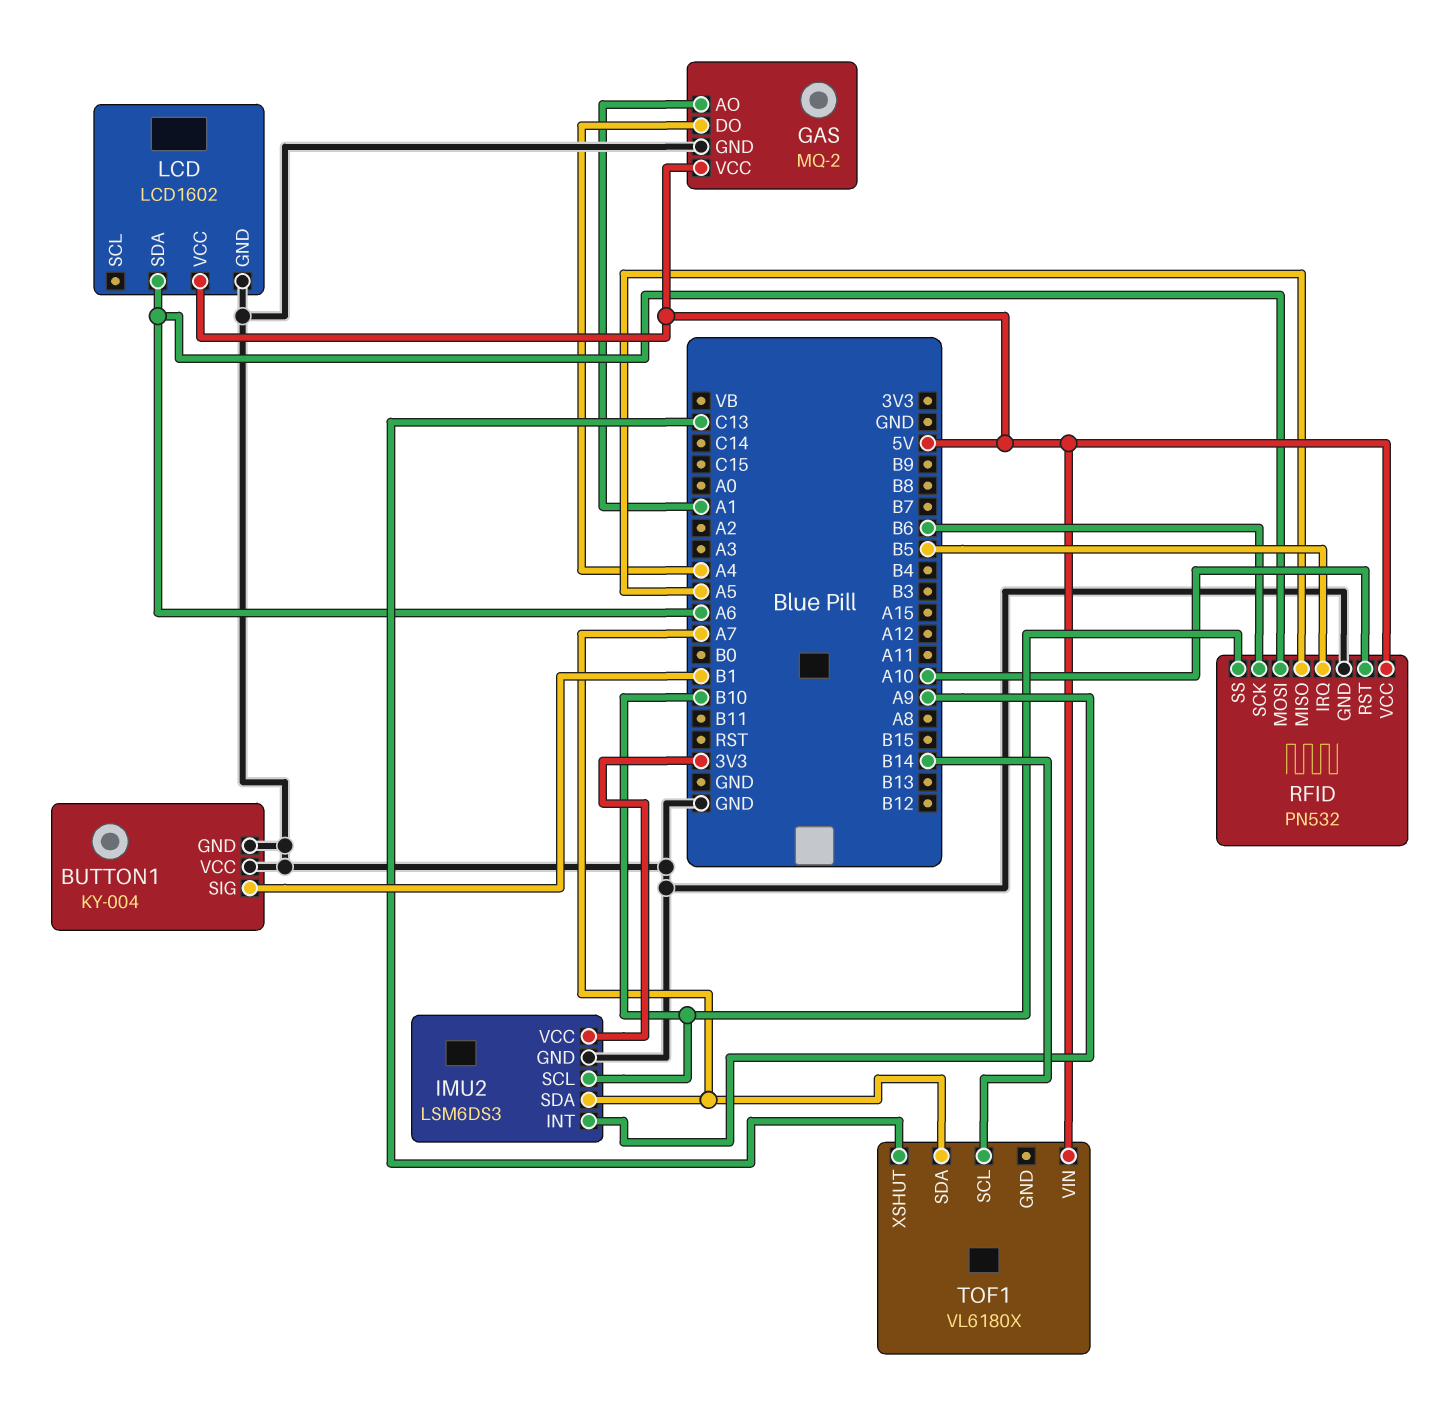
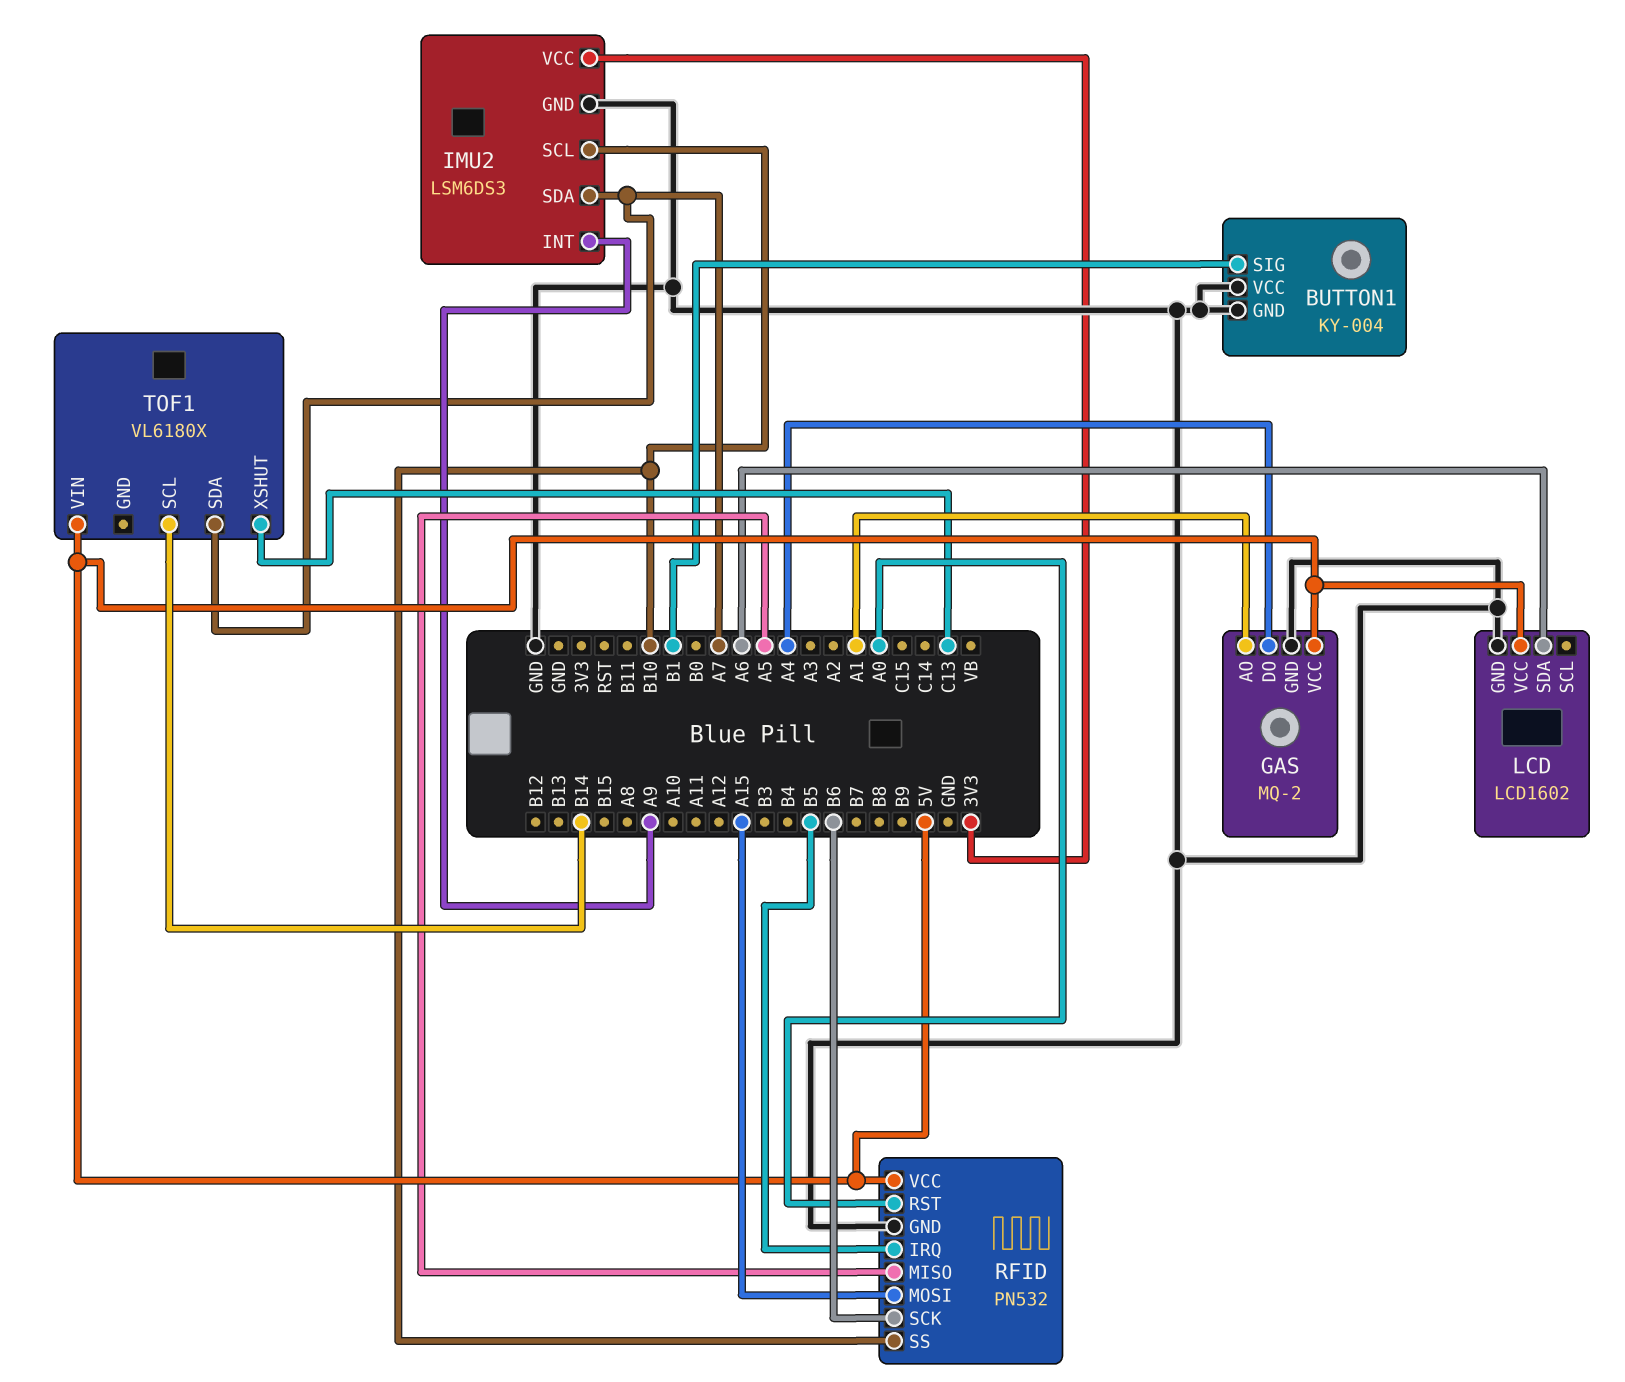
RFID pin MOSI: A6 -> A15
RFID pin RST: A10 -> A0

